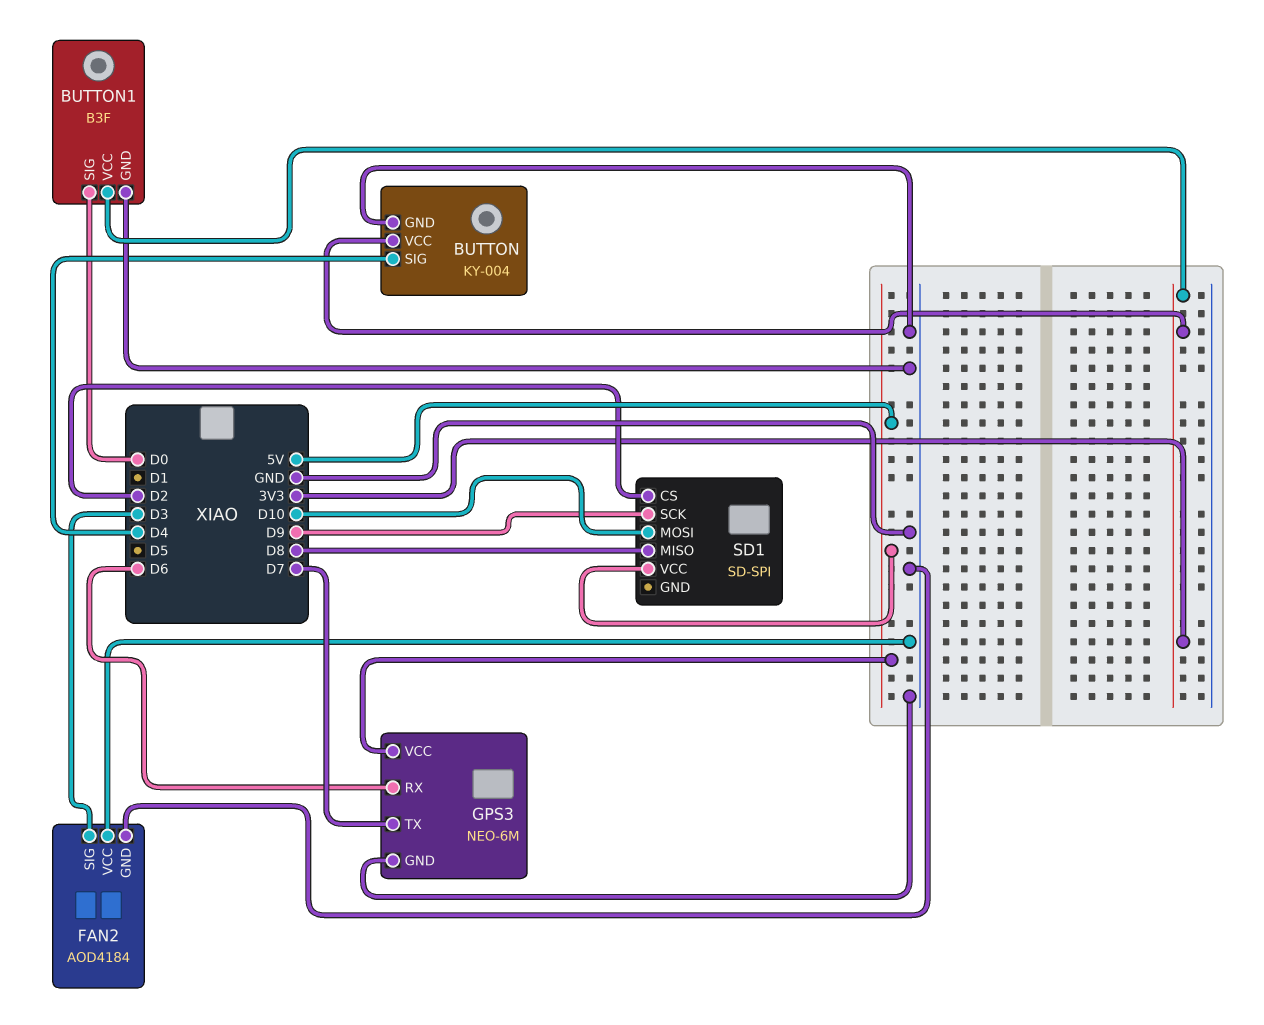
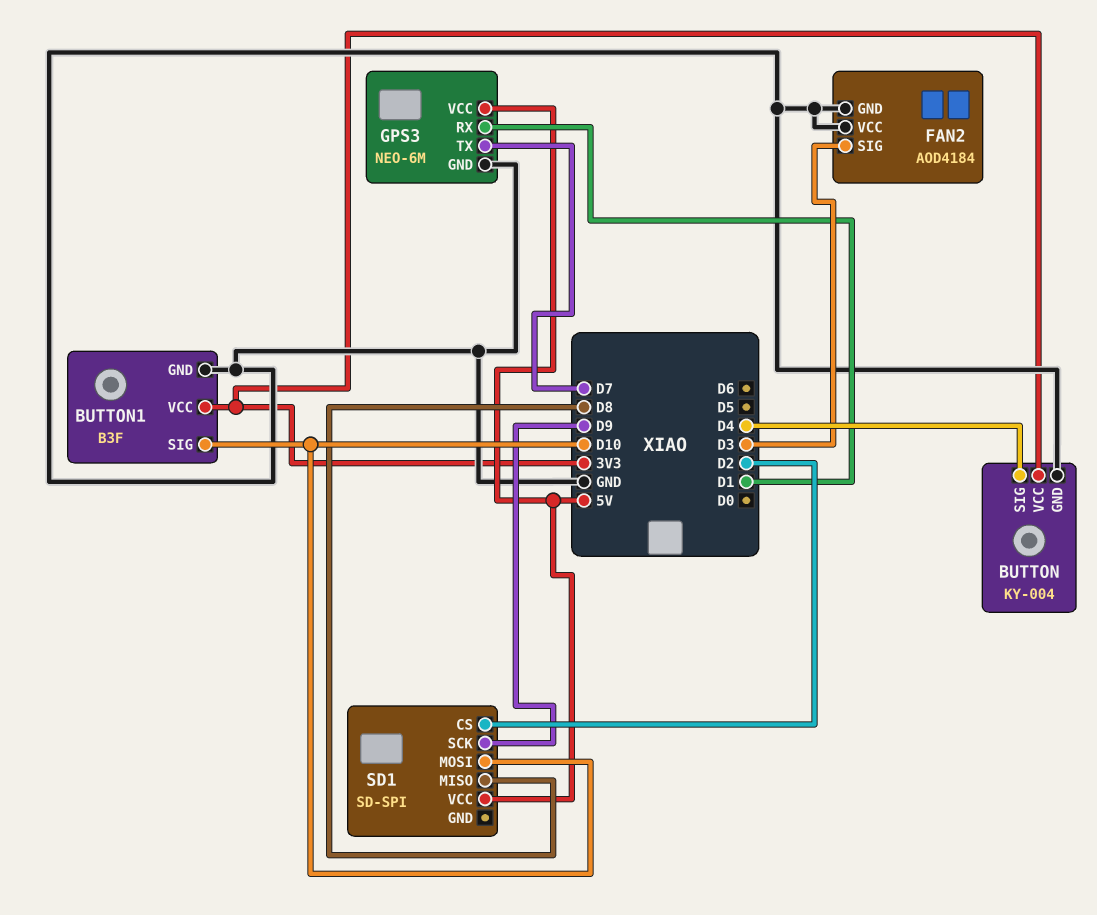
BUTTON1 pin SIG: D0 -> D10
GPS3 pin RX: D6 -> D1

